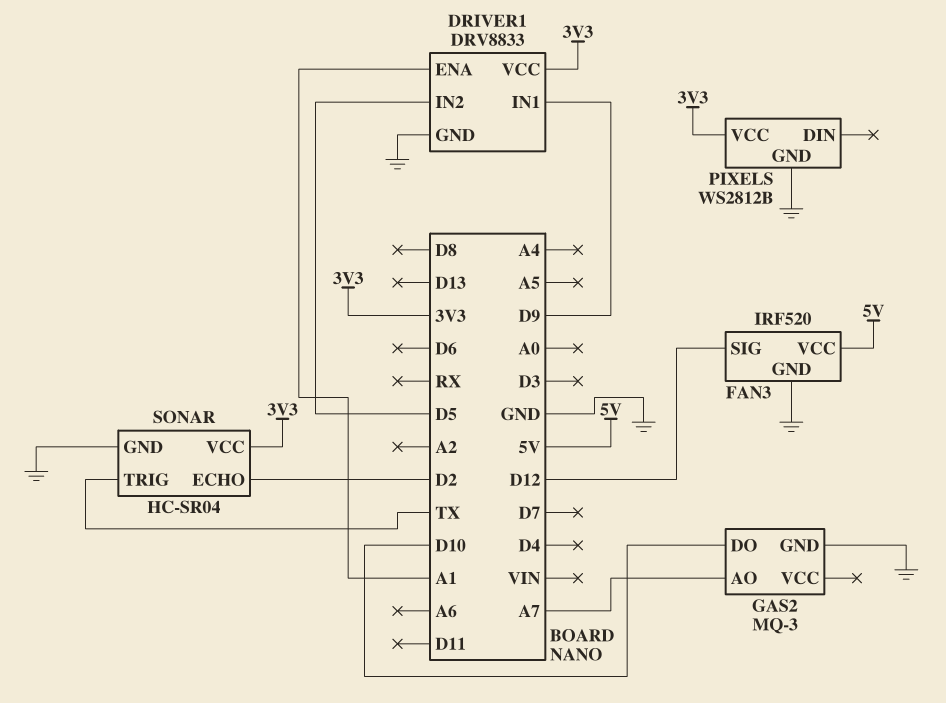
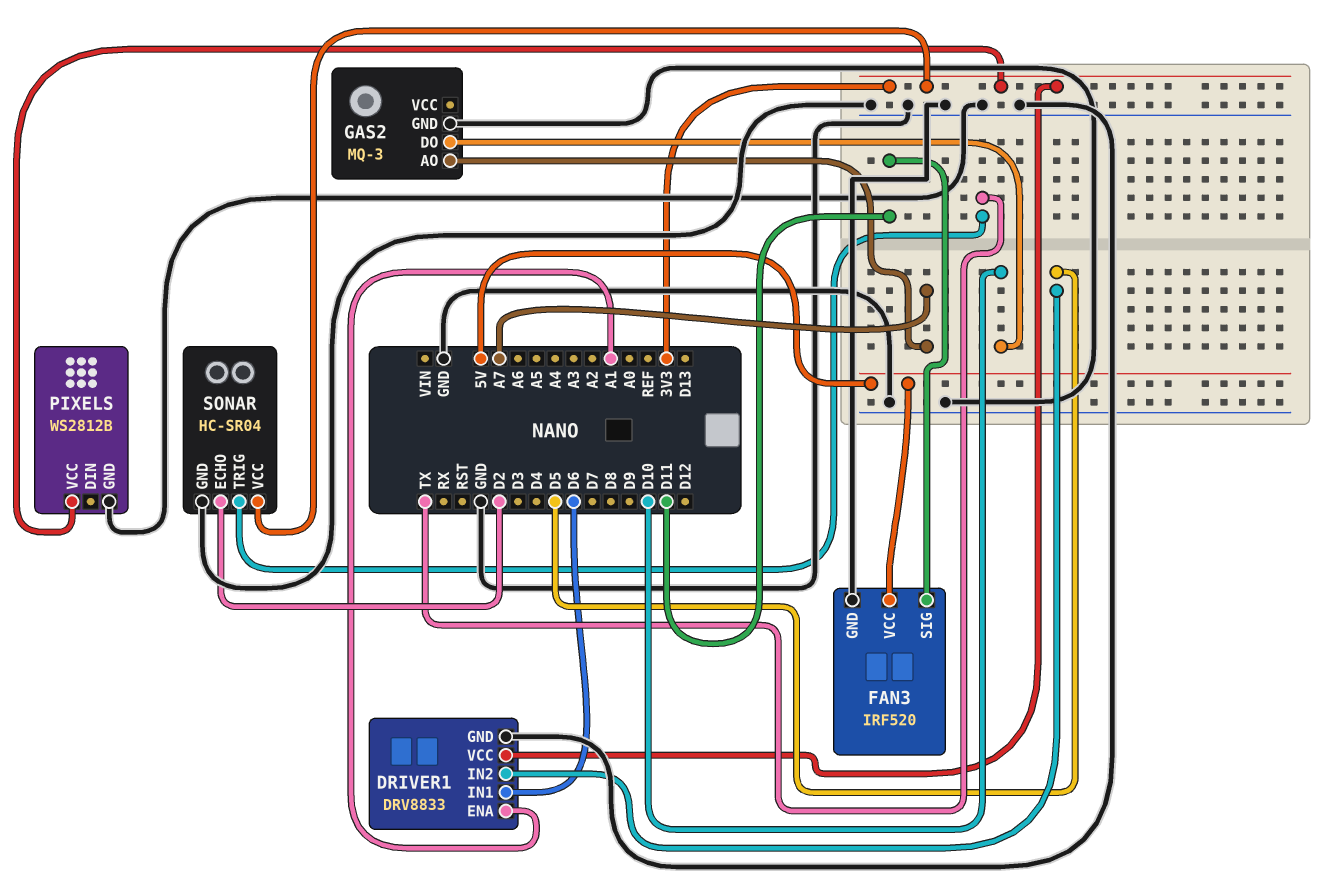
DRIVER1 pin IN1: D9 -> D6
FAN3 pin SIG: D12 -> D11

